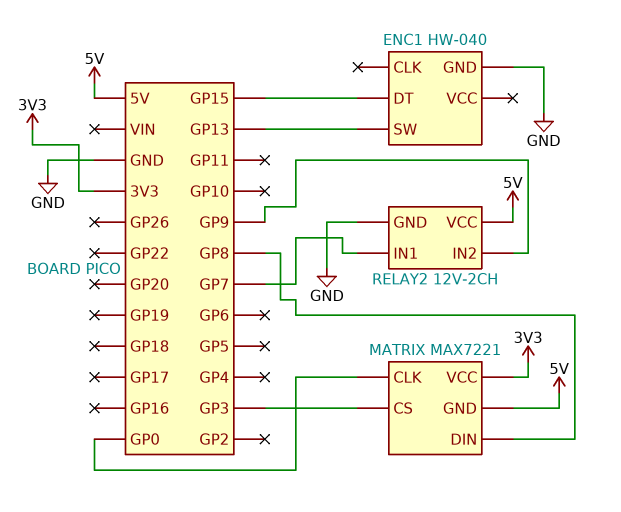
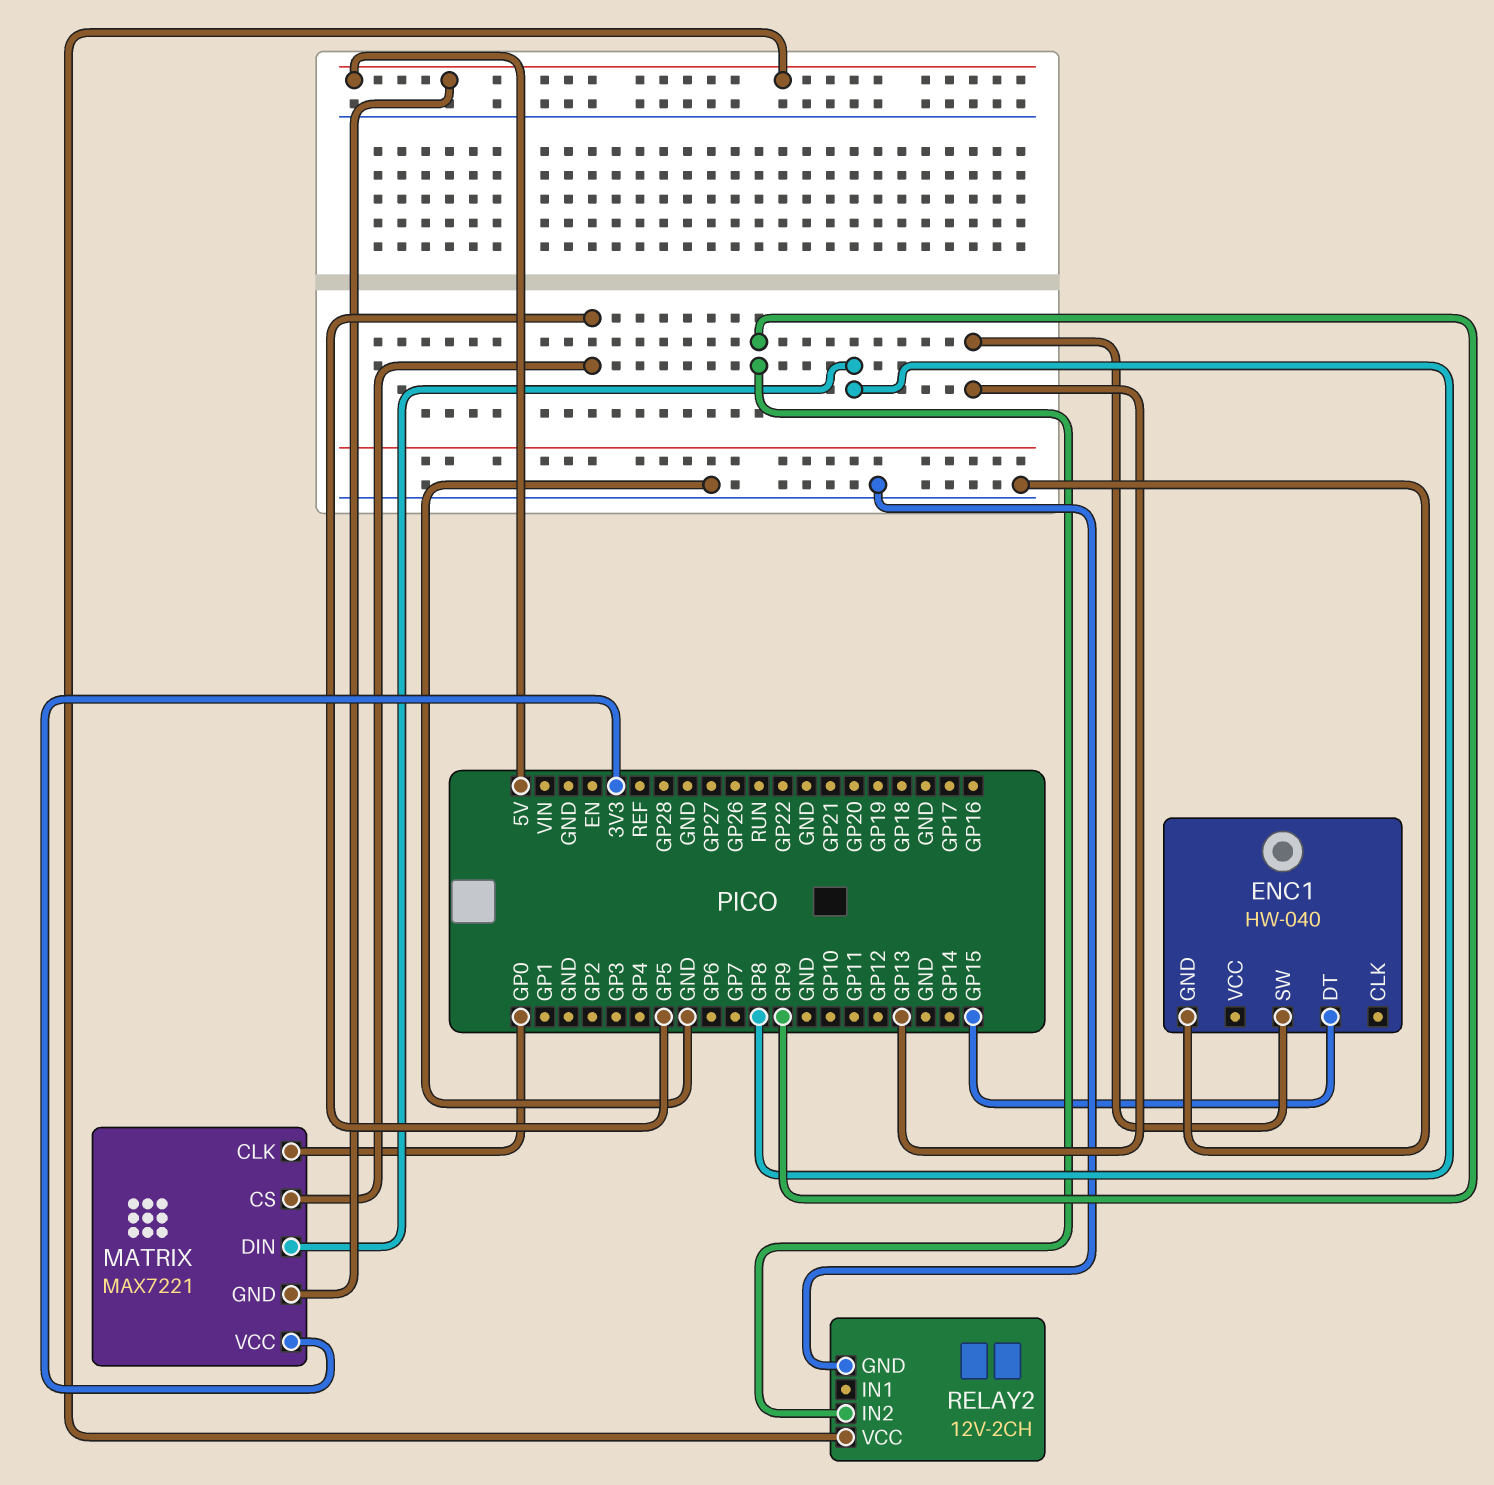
MATRIX pin CS: GP3 -> GP5
RELAY2 pin IN1: GP7 -> none

